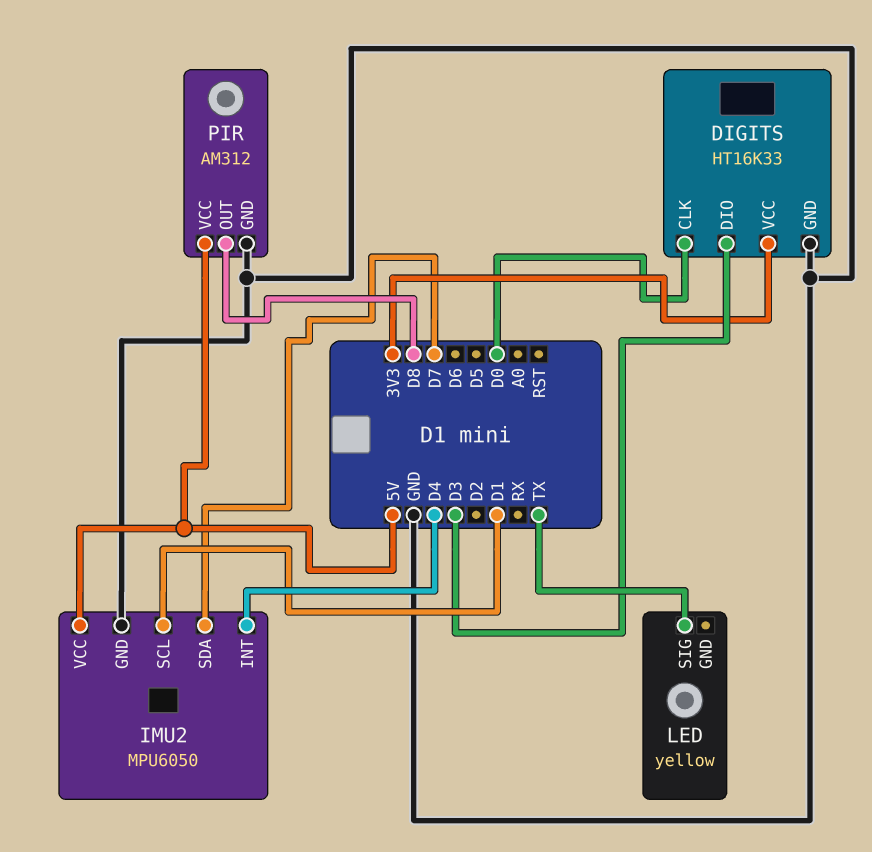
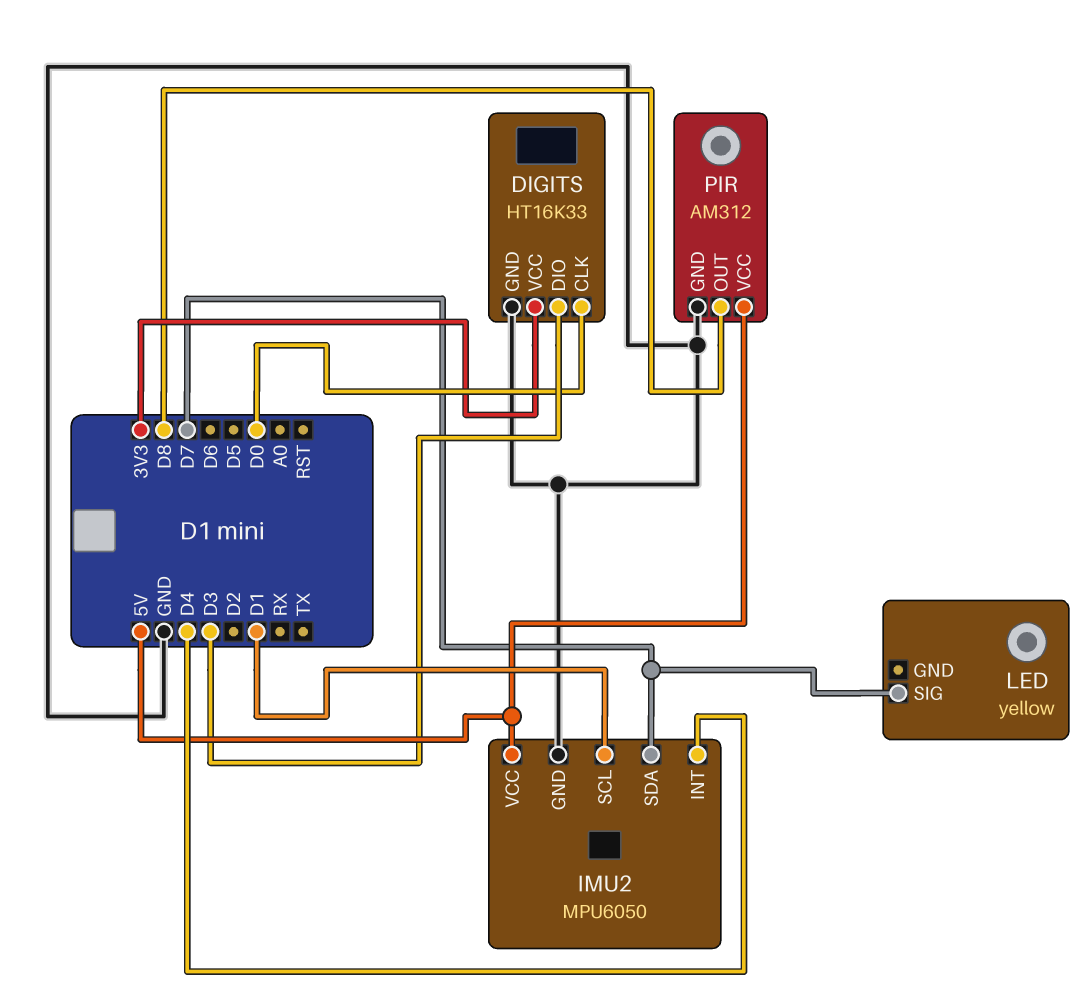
LED pin SIG: TX -> D7

